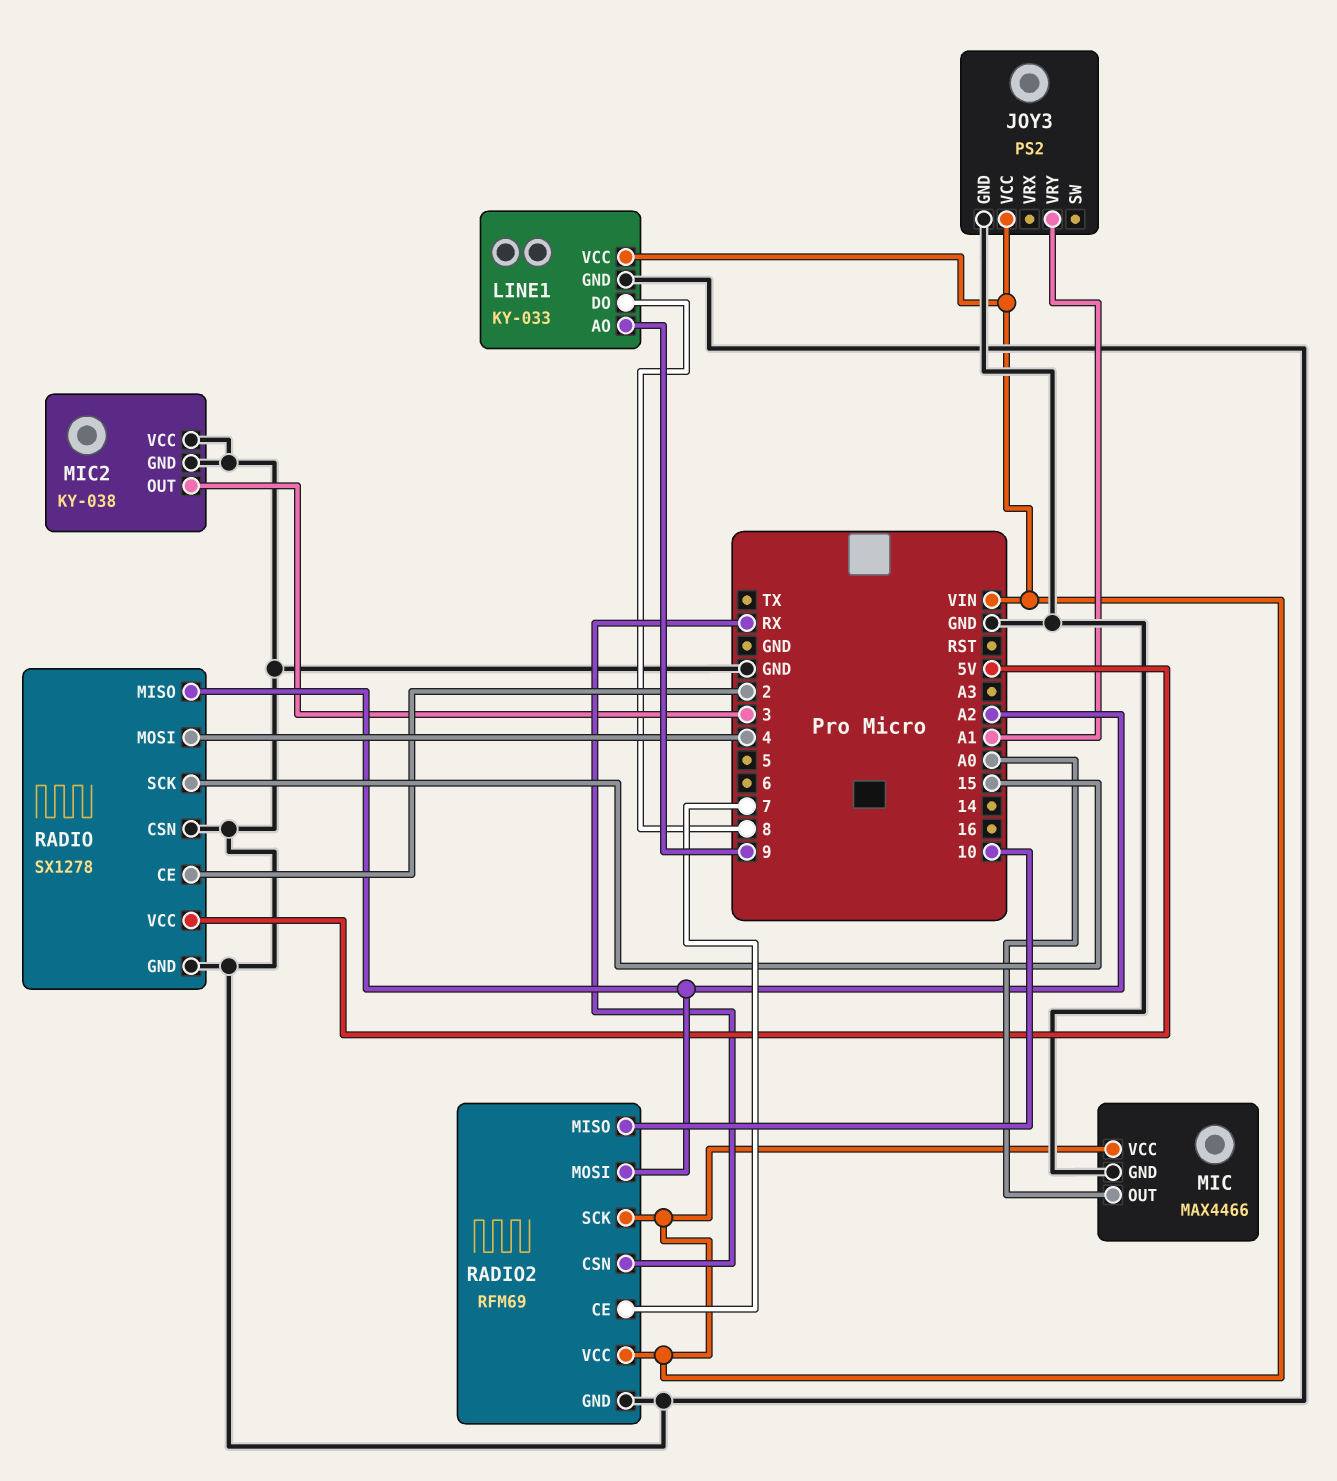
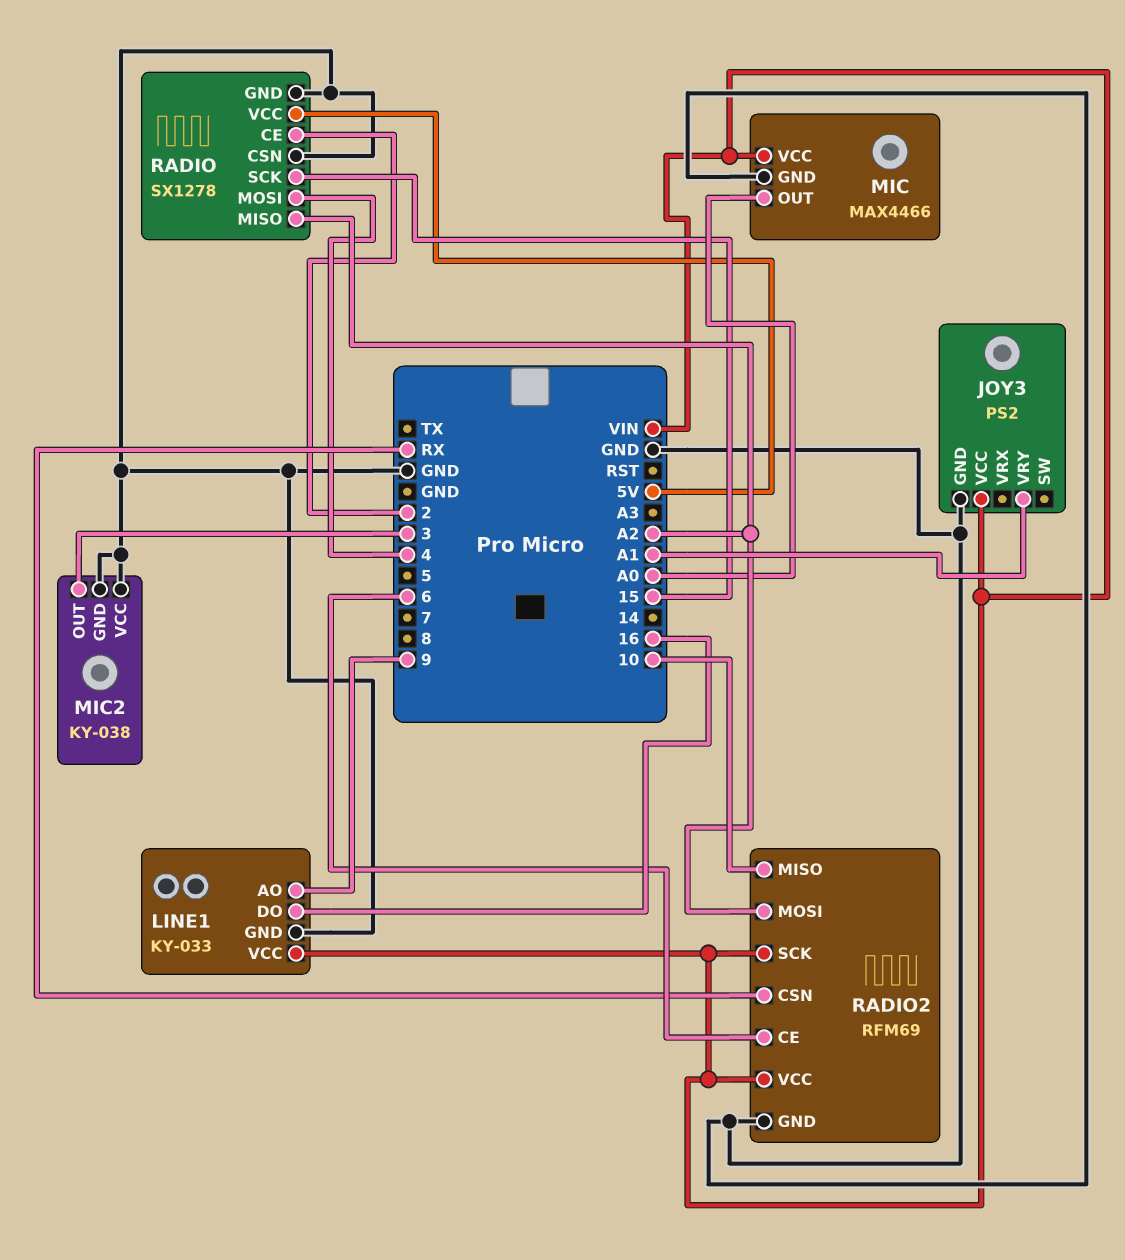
LINE1 pin DO: 8 -> 16
RADIO2 pin CE: 7 -> 6

